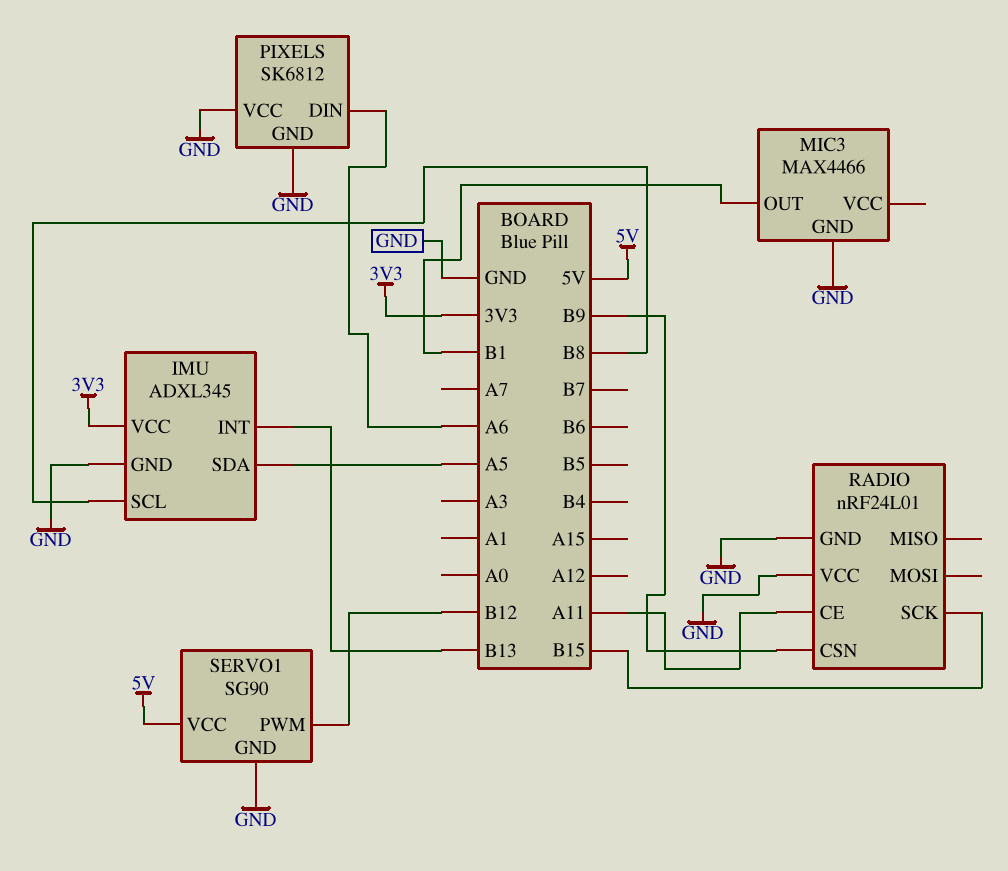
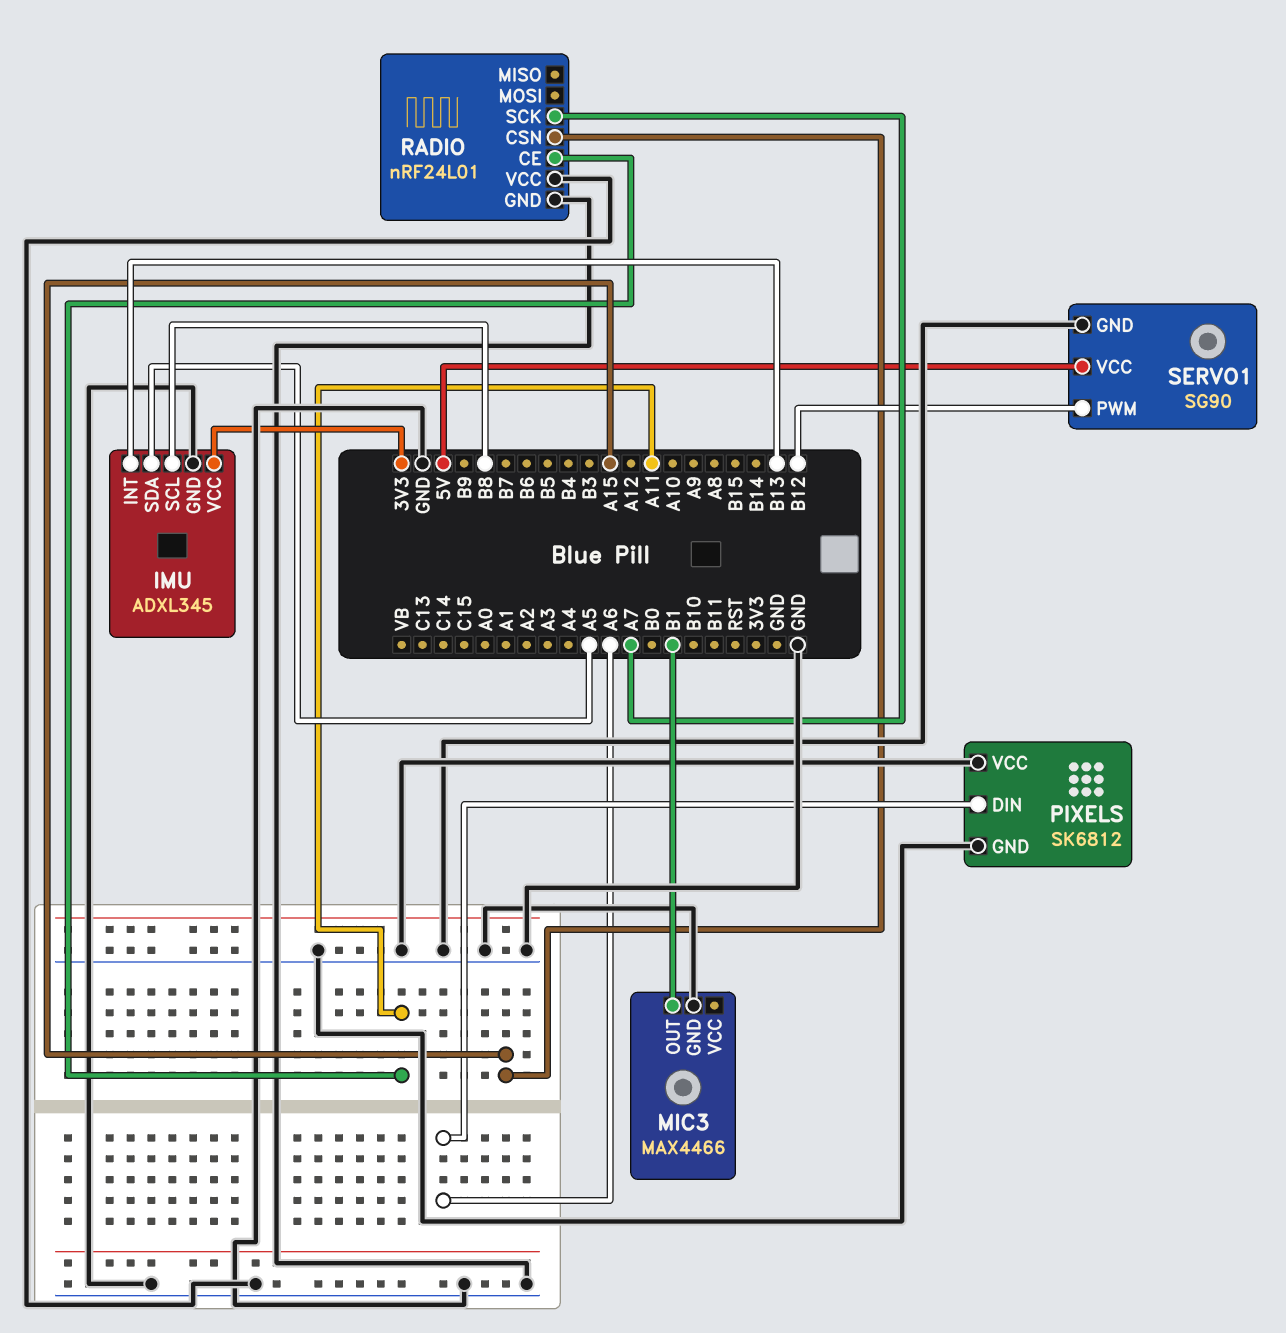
RADIO pin CSN: B9 -> A15
RADIO pin SCK: B15 -> A7

